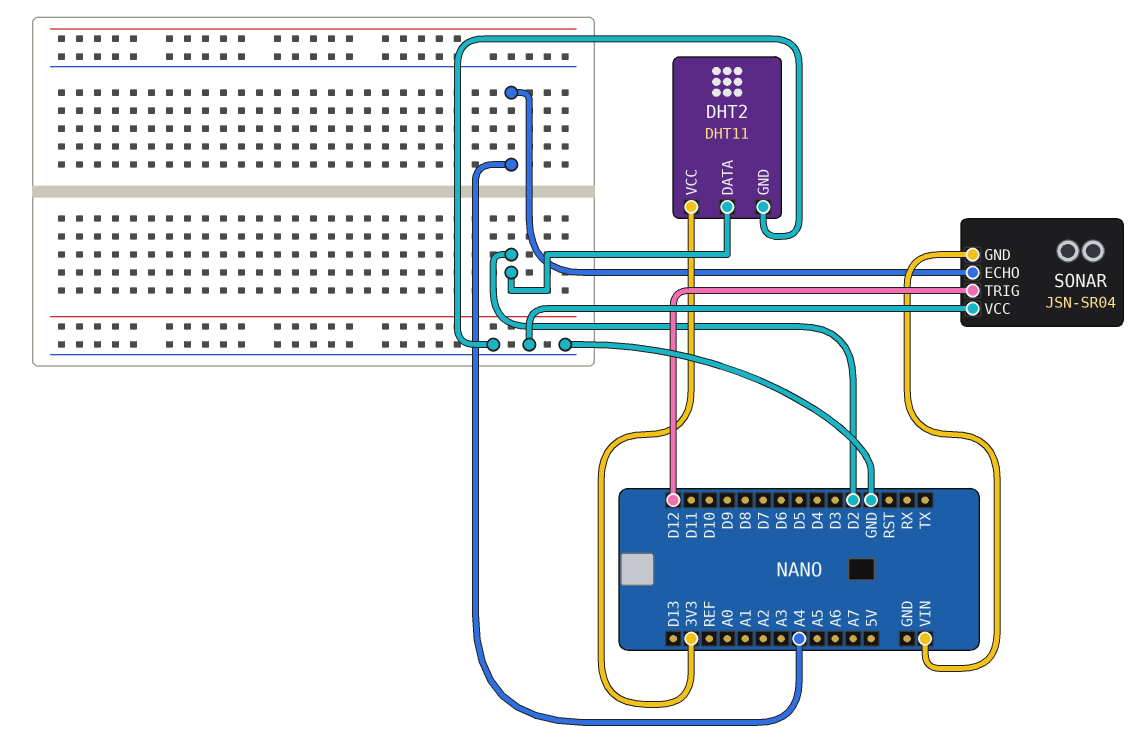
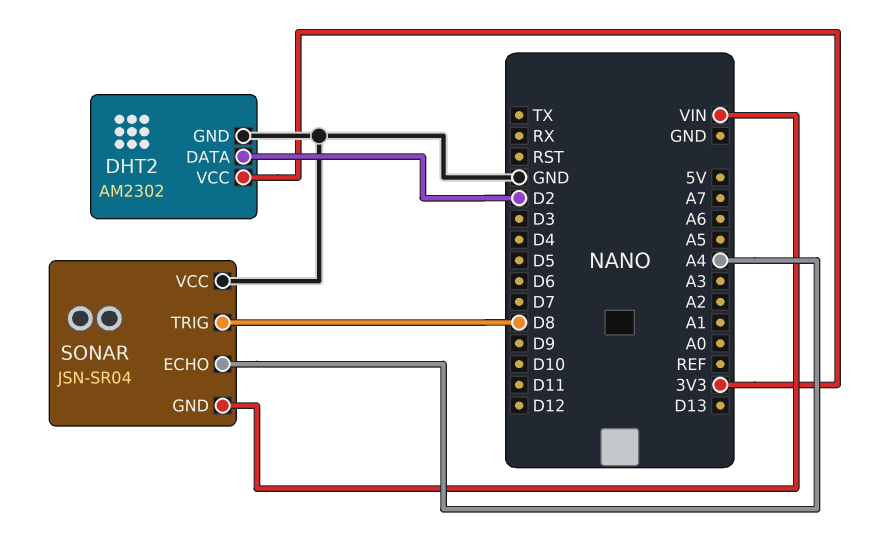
DHT2: DHT11 -> AM2302
SONAR pin TRIG: D12 -> D8

